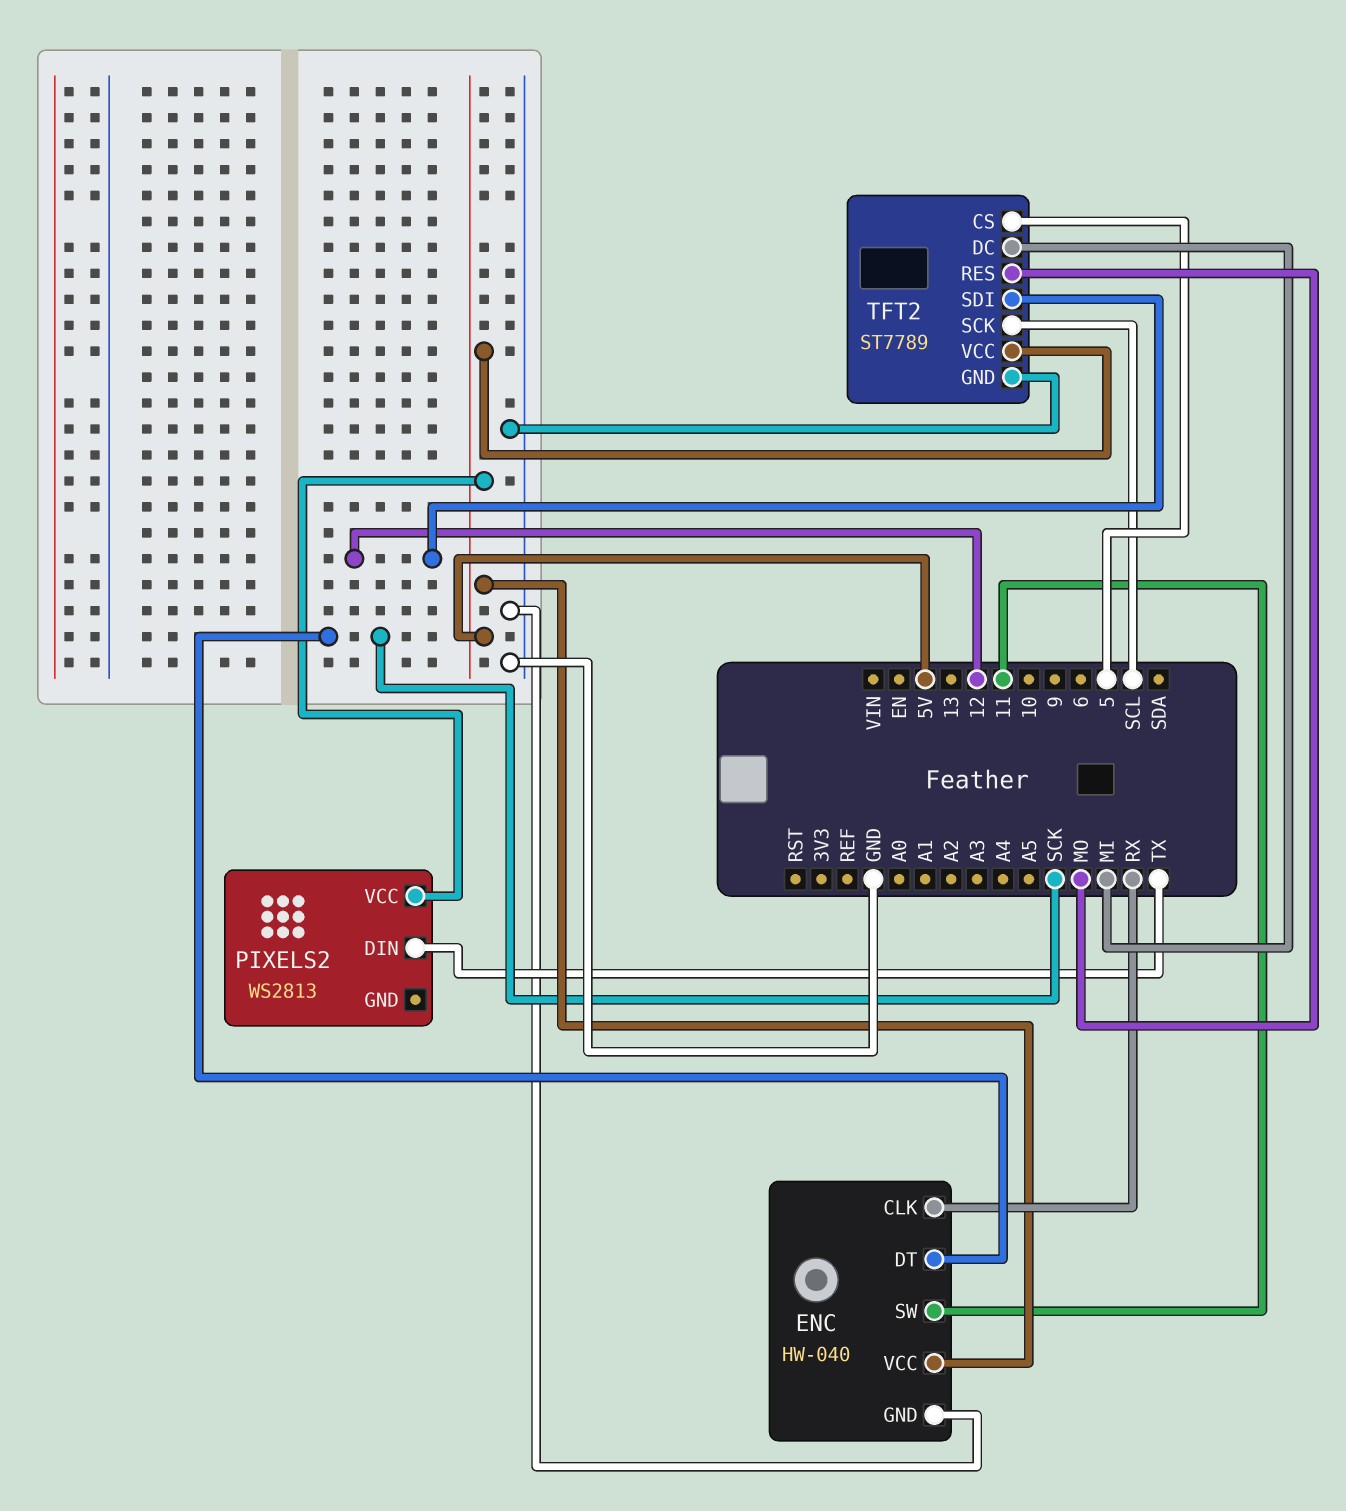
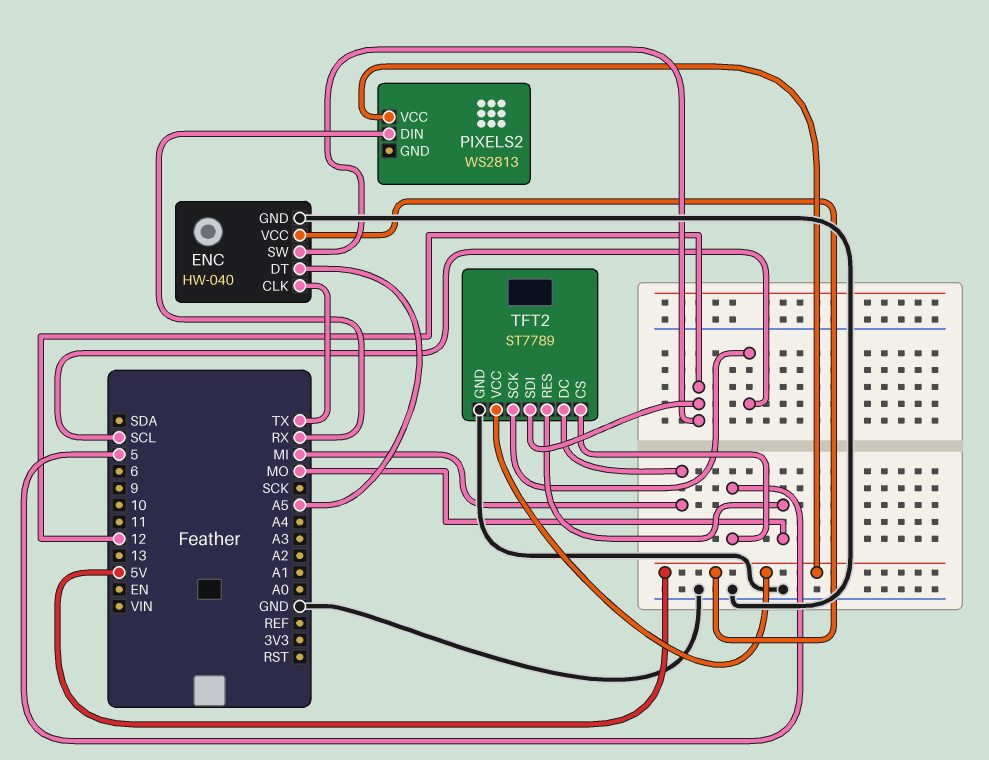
ENC pin CLK: RX -> TX
ENC pin DT: SCK -> A5
ENC pin SW: 11 -> 12
PIXELS2 pin DIN: TX -> RX

